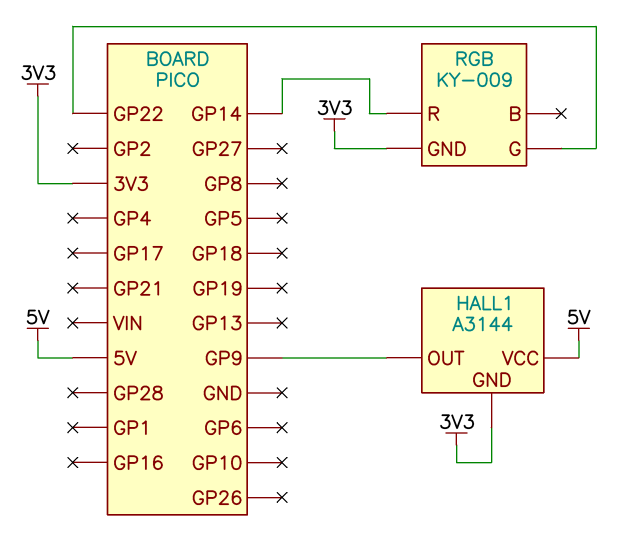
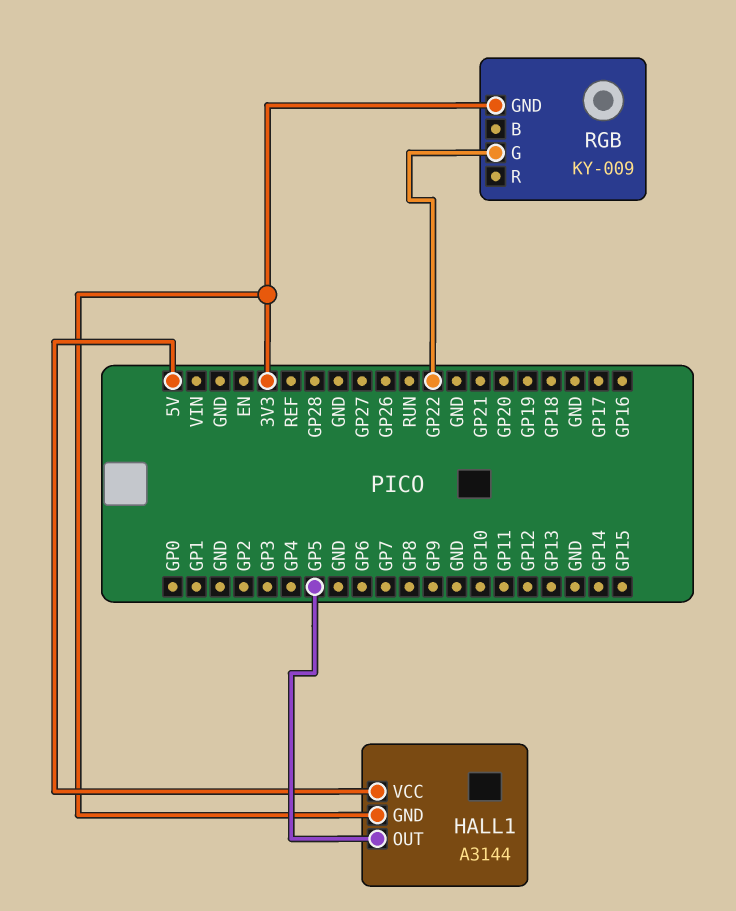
HALL1 pin OUT: GP9 -> GP5
RGB pin R: GP14 -> none

